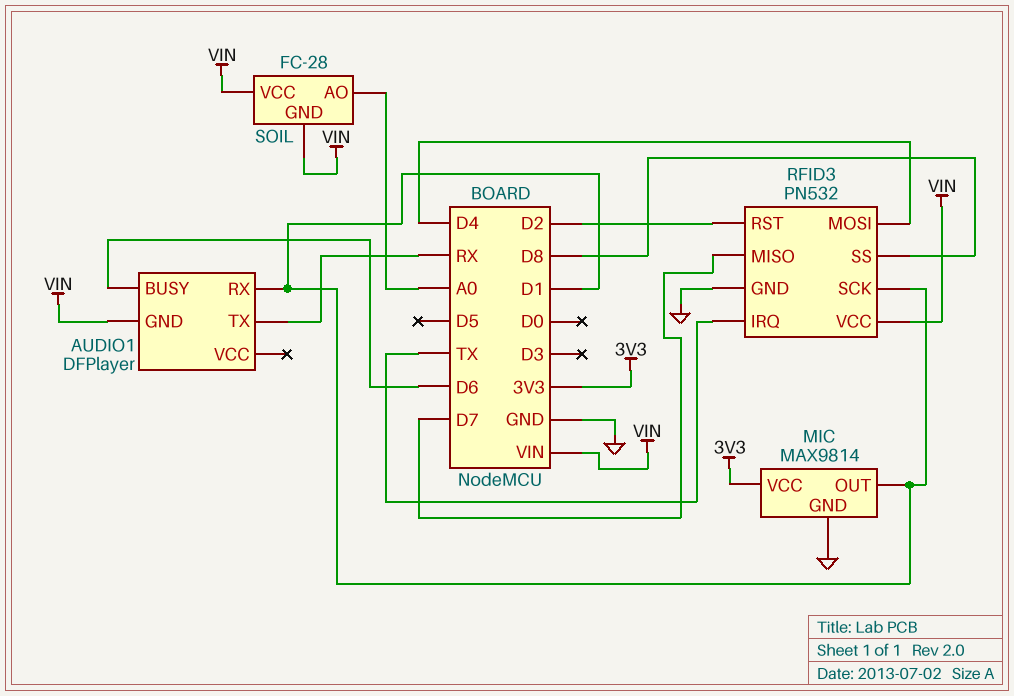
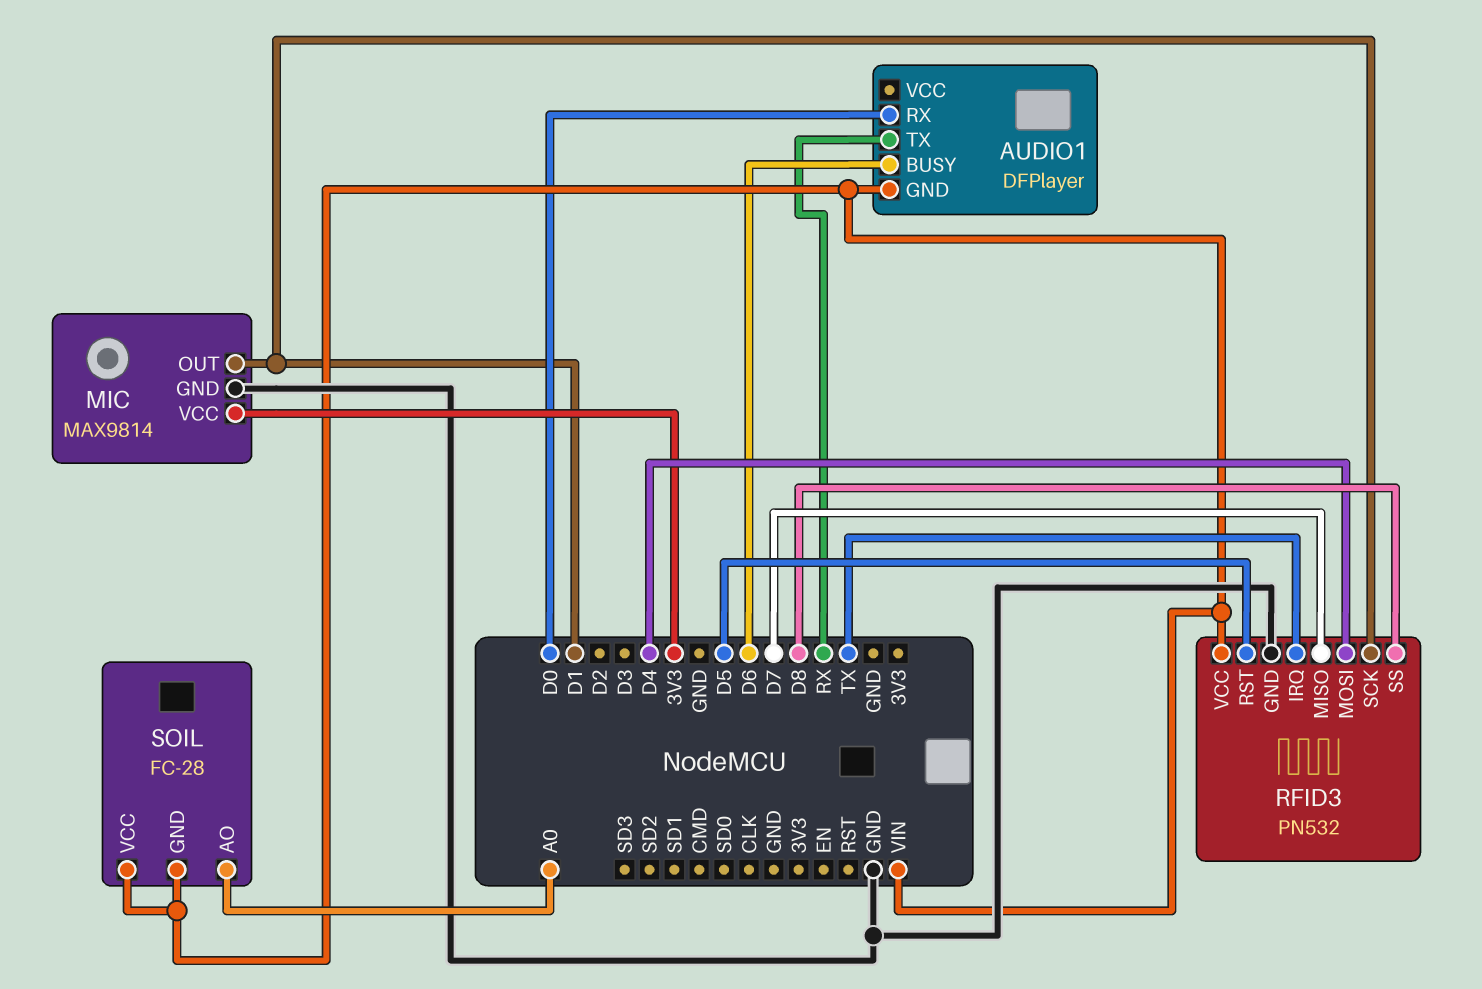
AUDIO1 pin RX: D1 -> D0
RFID3 pin RST: D2 -> D5

